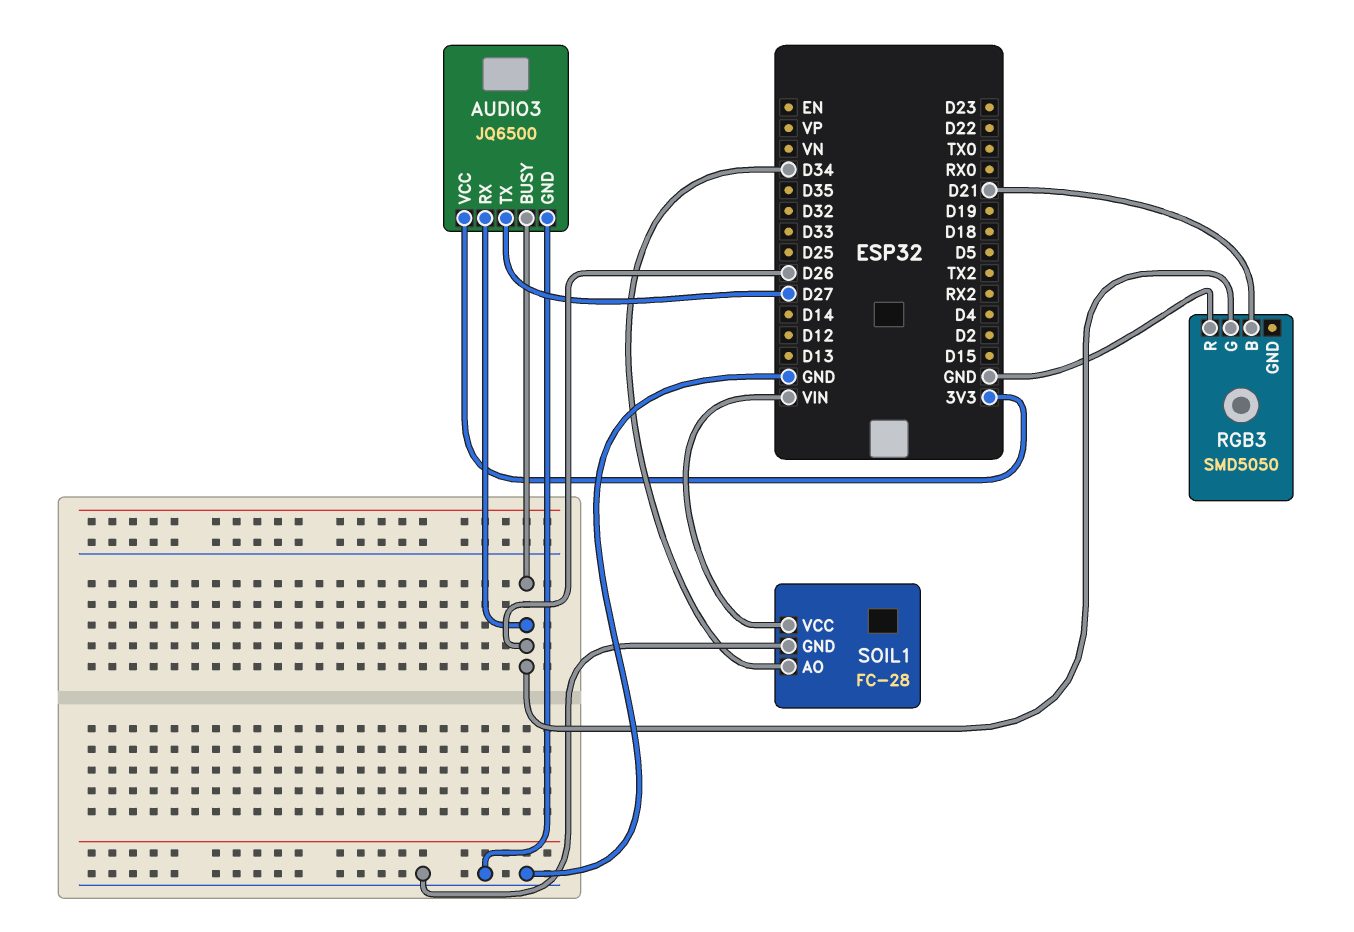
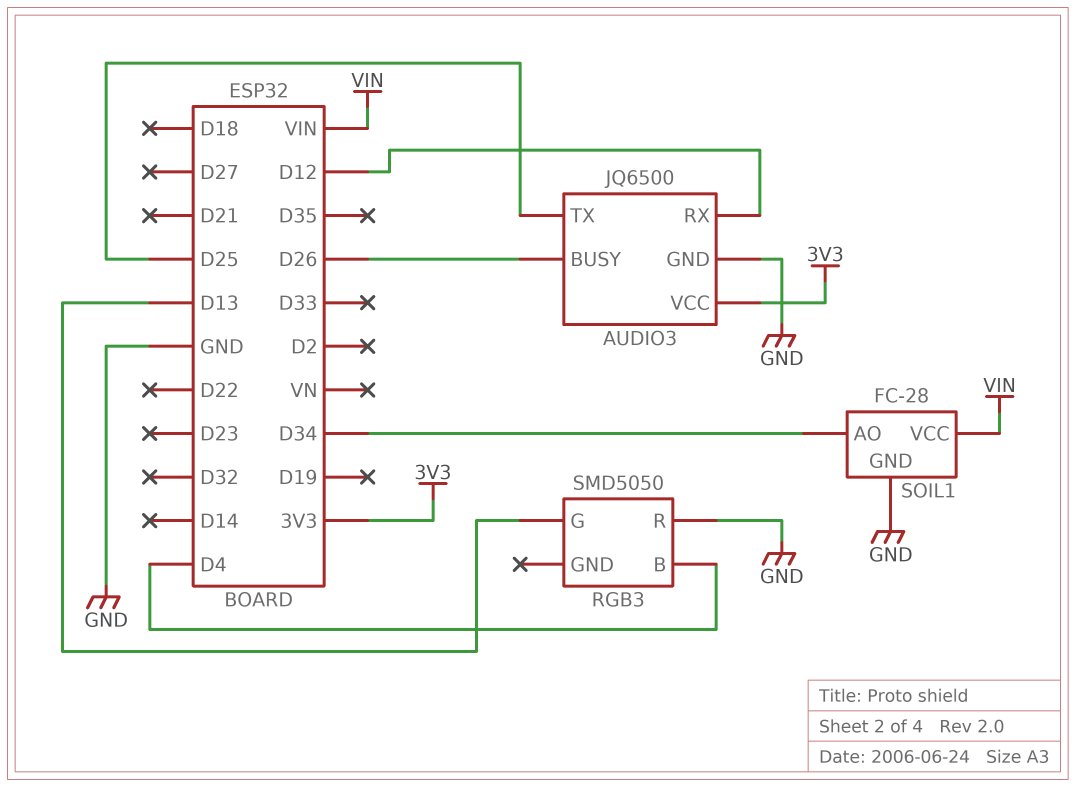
AUDIO3 pin RX: D26 -> D12
AUDIO3 pin TX: D27 -> D25
RGB3 pin B: D21 -> D4
RGB3 pin G: D26 -> D13

